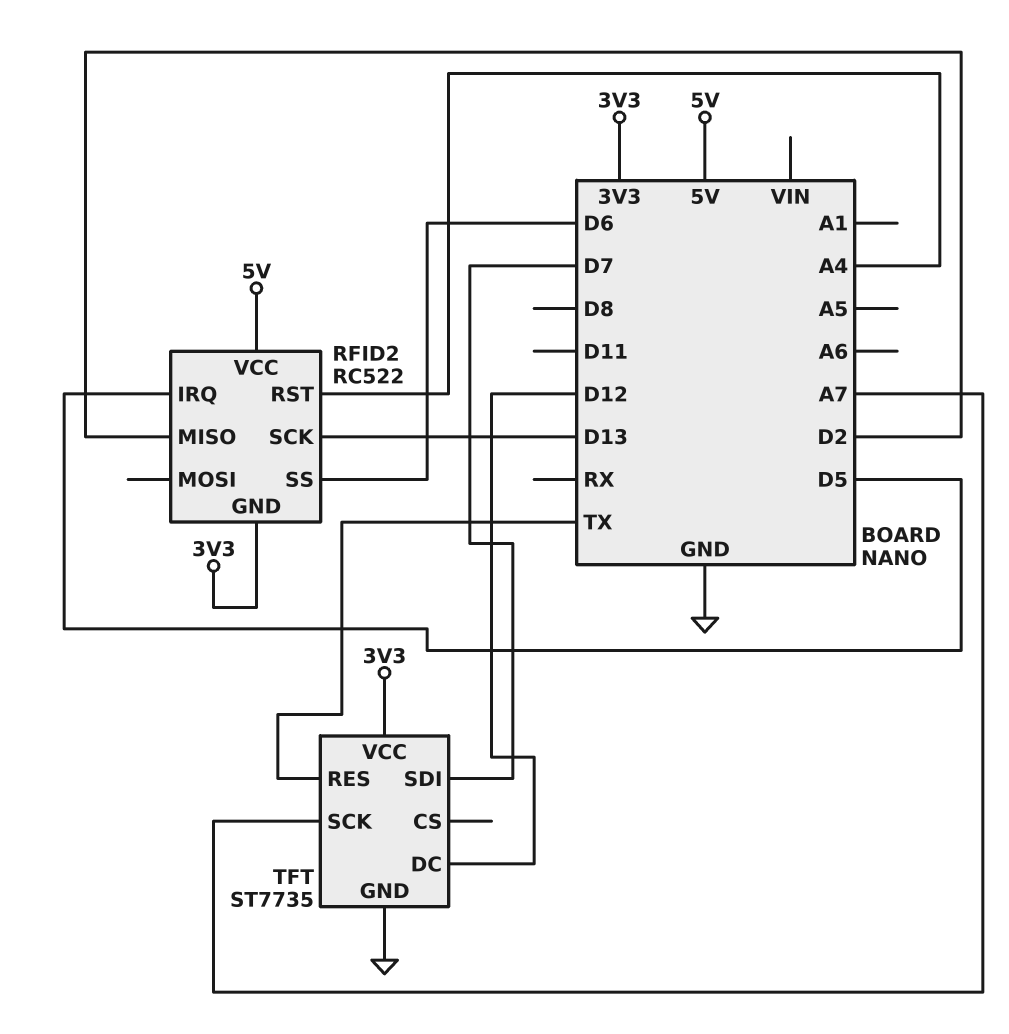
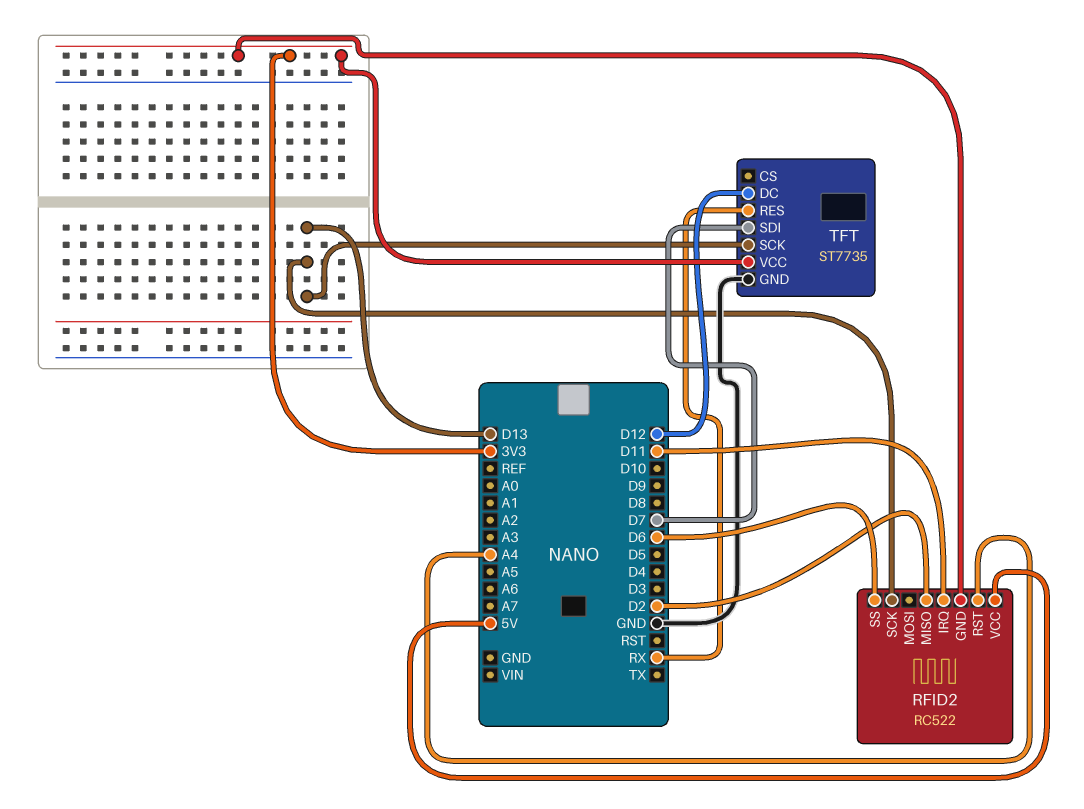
RFID2 pin IRQ: D5 -> D11
TFT pin RES: TX -> RX
TFT pin SCK: A7 -> D13

